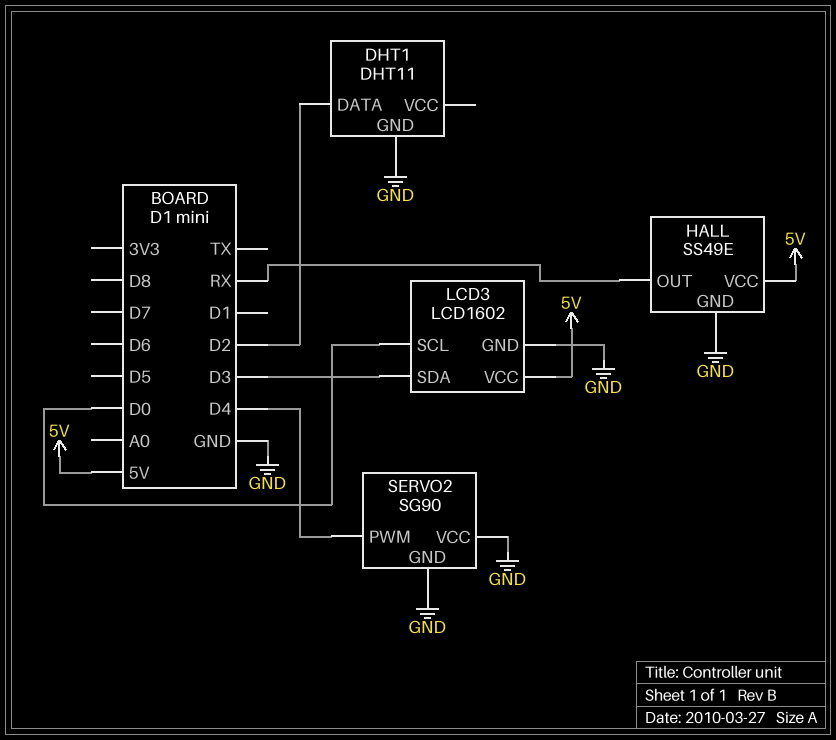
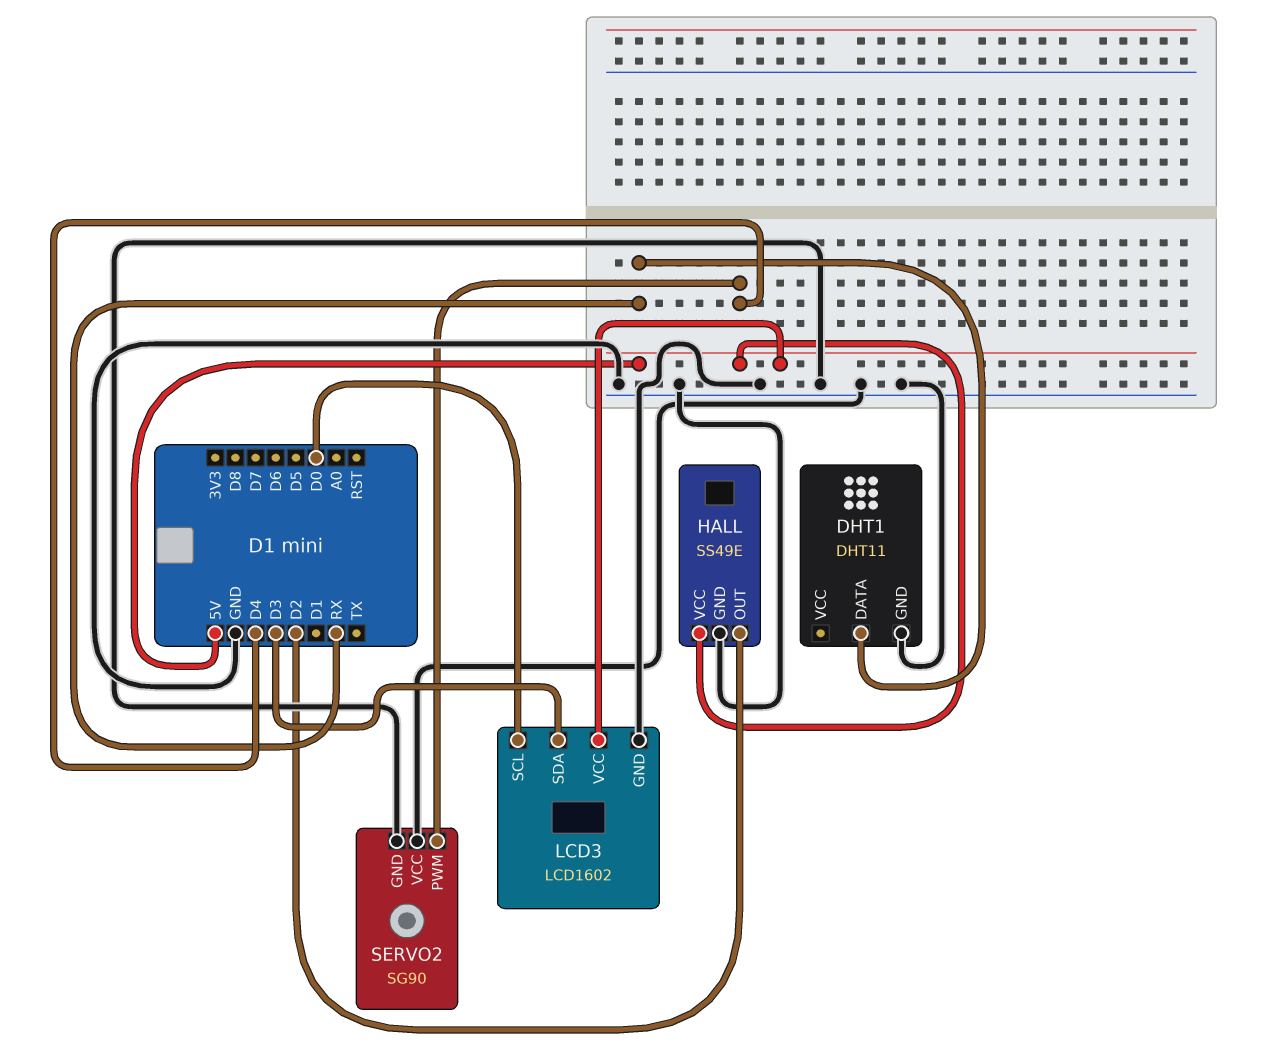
DHT1 pin DATA: D2 -> RX
HALL pin OUT: RX -> D2

